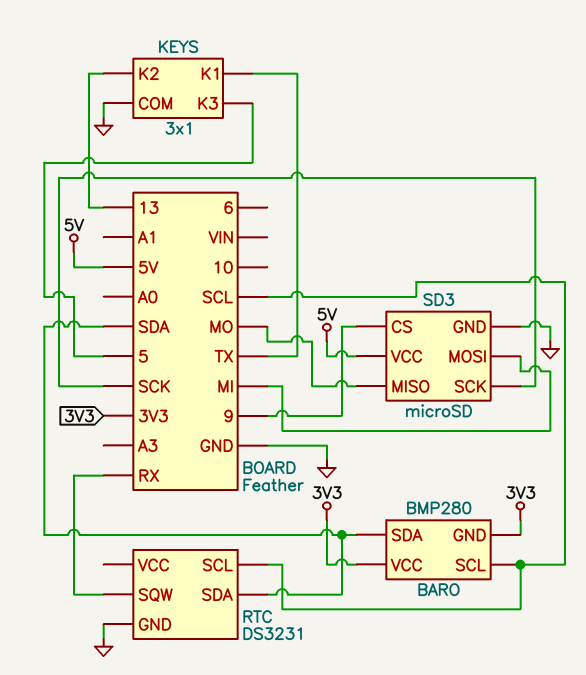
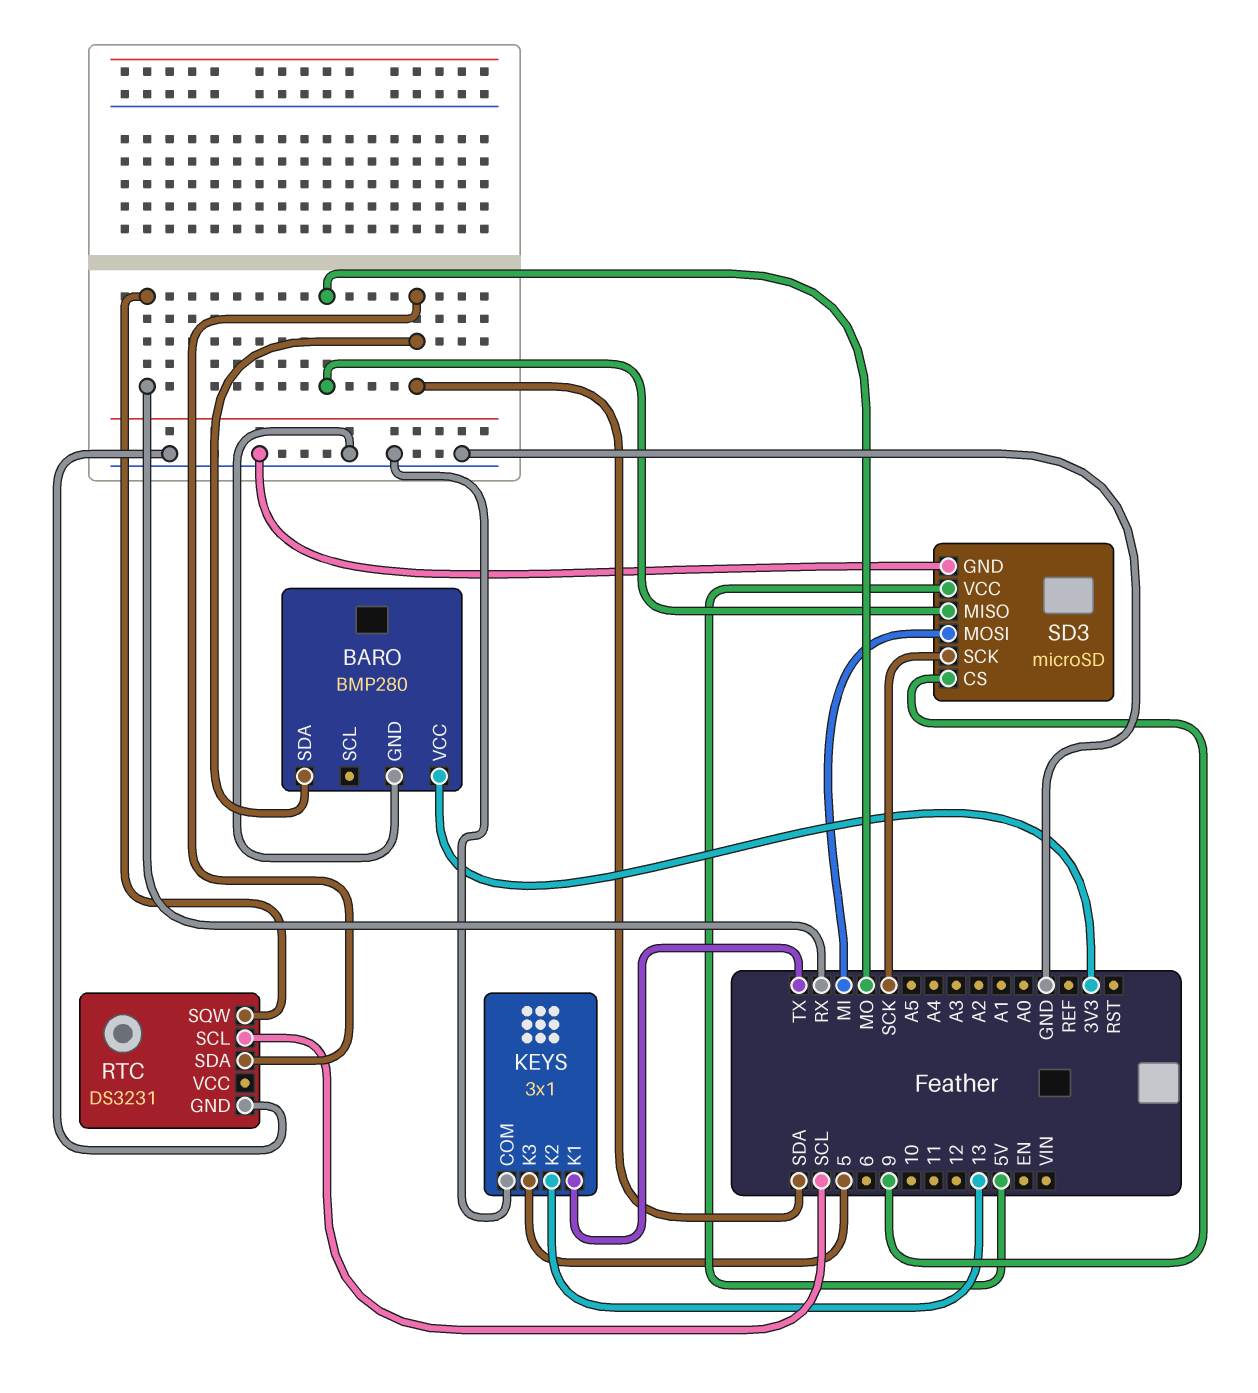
BARO pin GND: 3V3 -> GND
BARO pin SCL: SCL -> none

